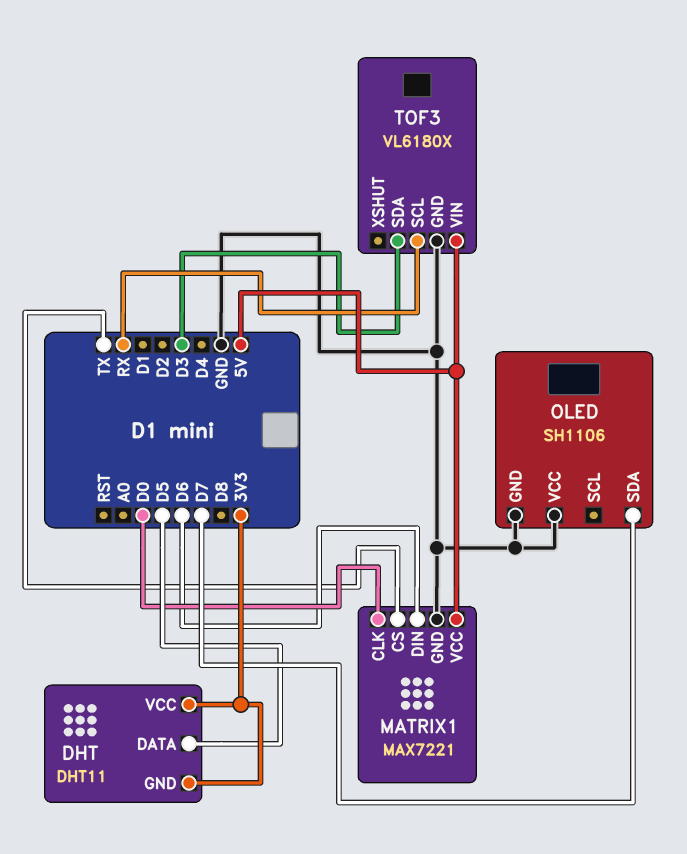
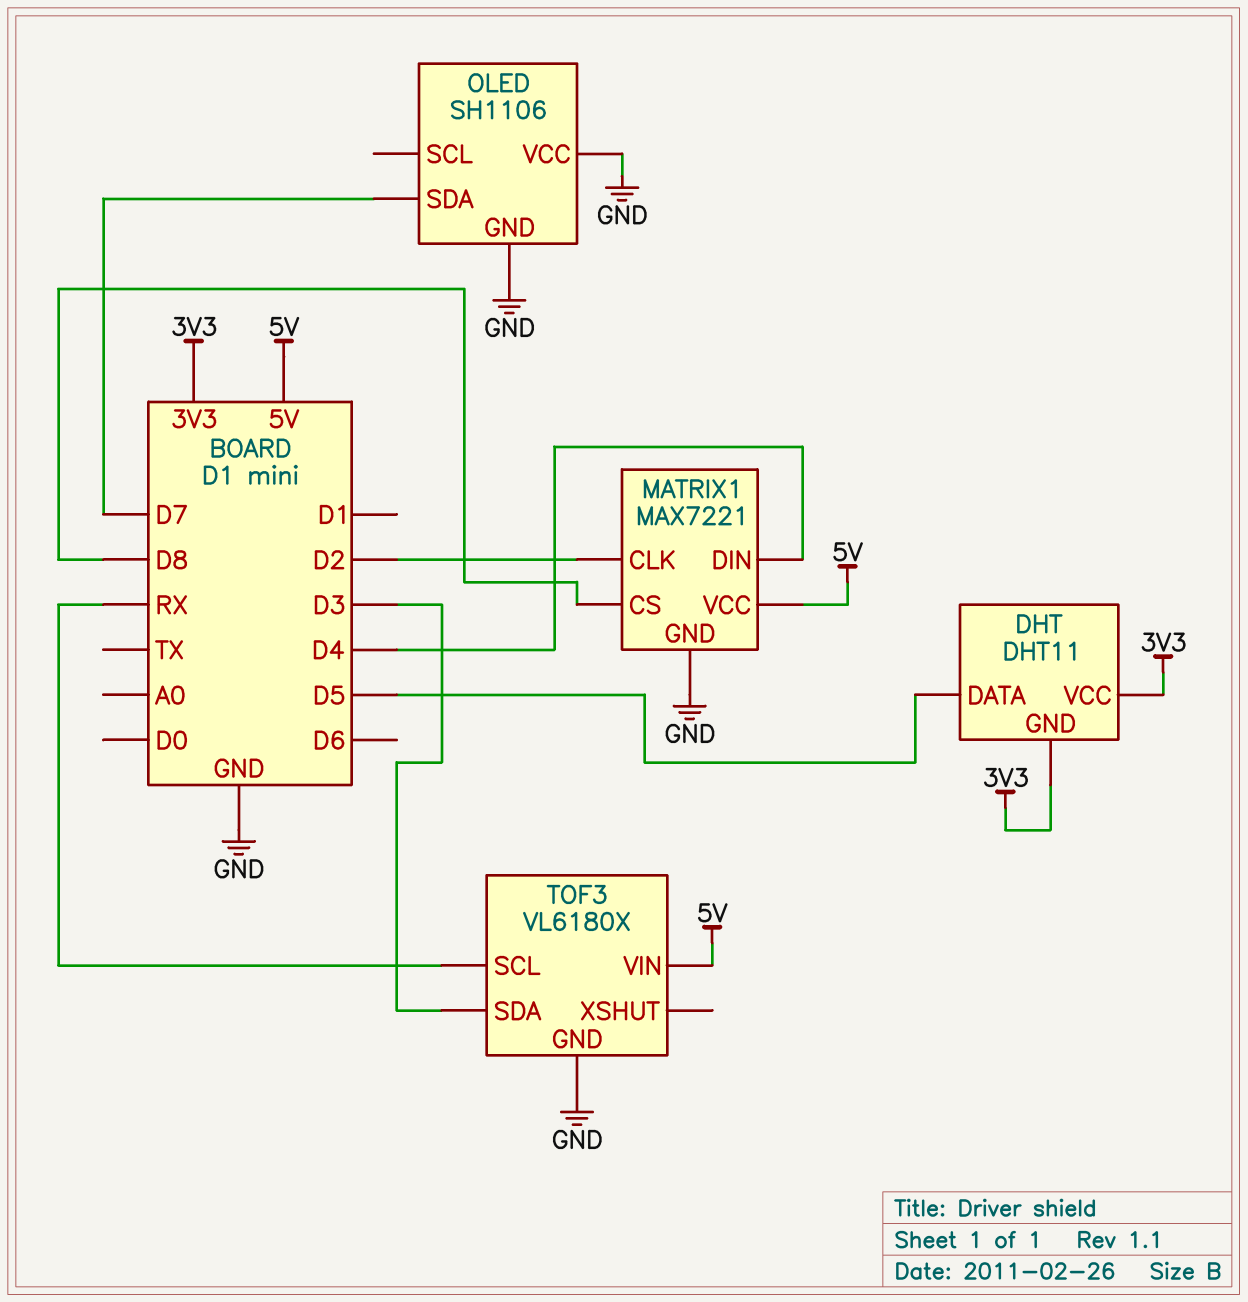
MATRIX1 pin CLK: D0 -> D2
MATRIX1 pin CS: TX -> D8
MATRIX1 pin DIN: D6 -> D4

